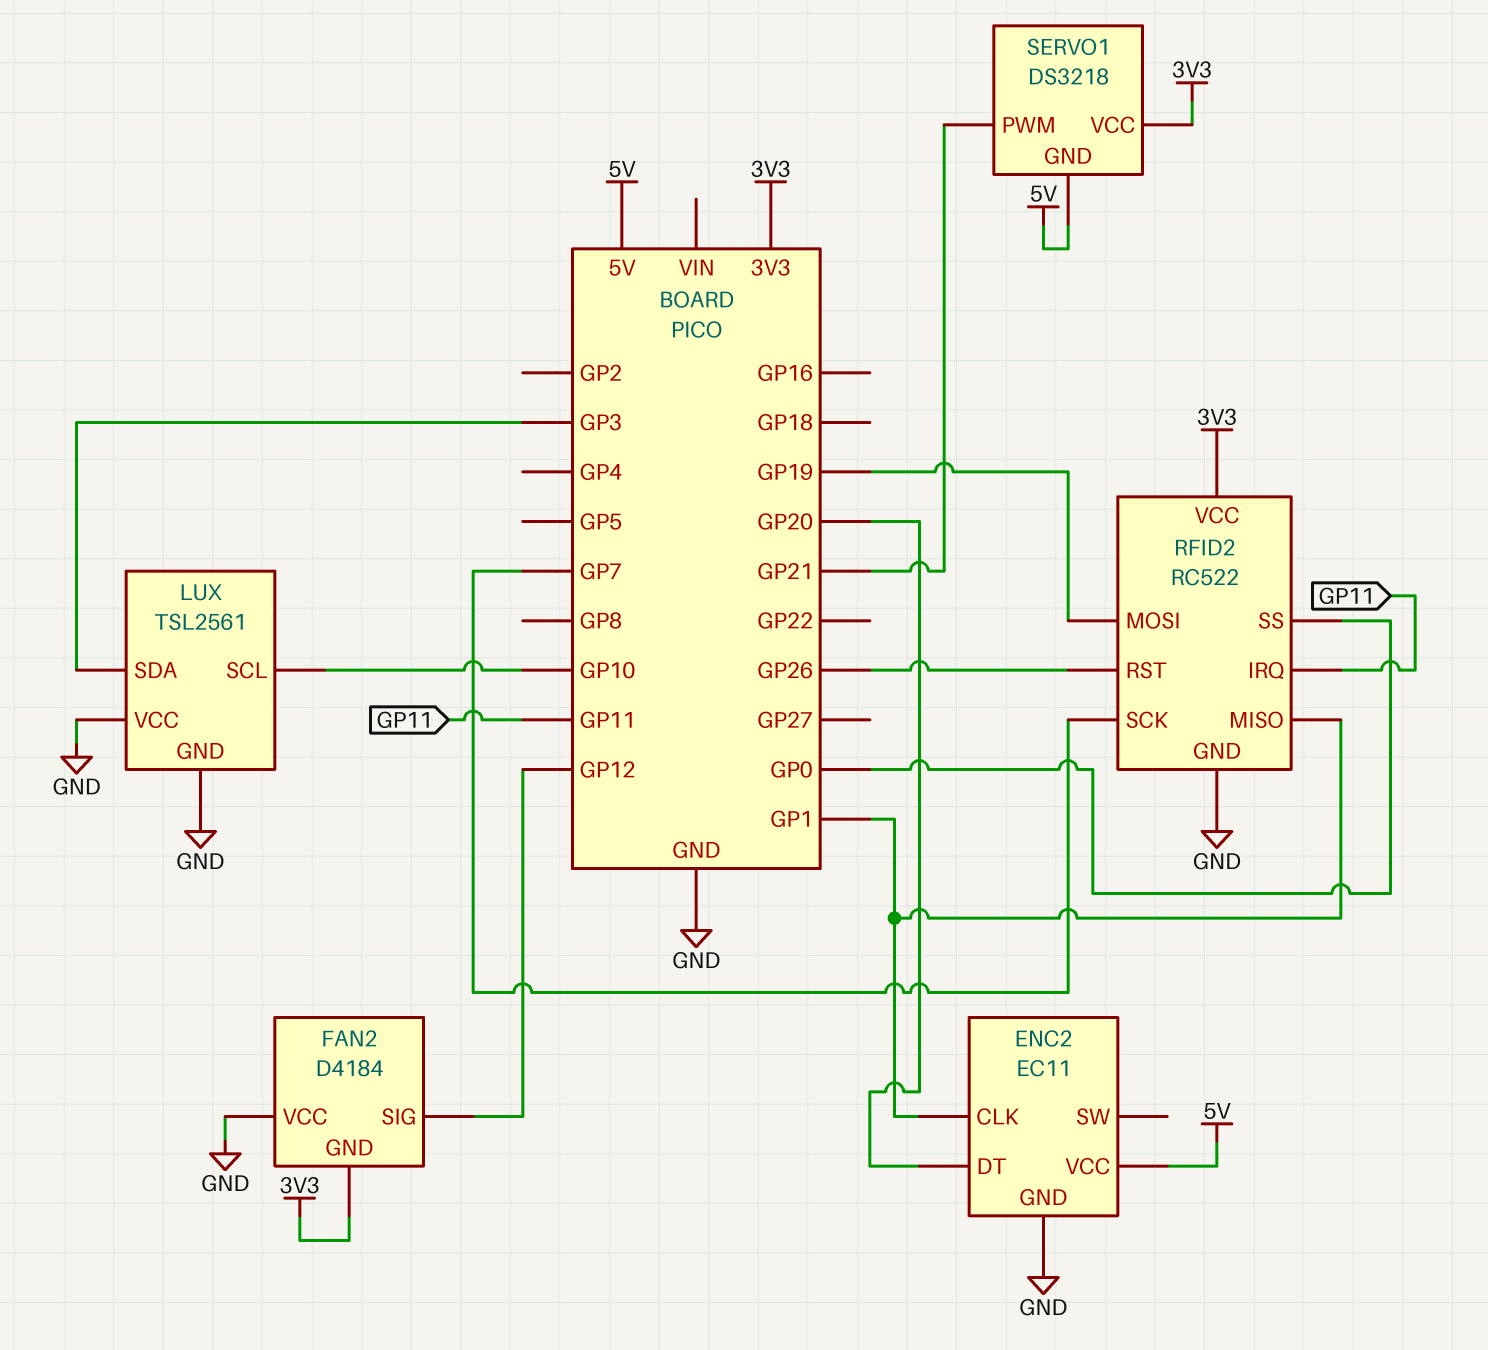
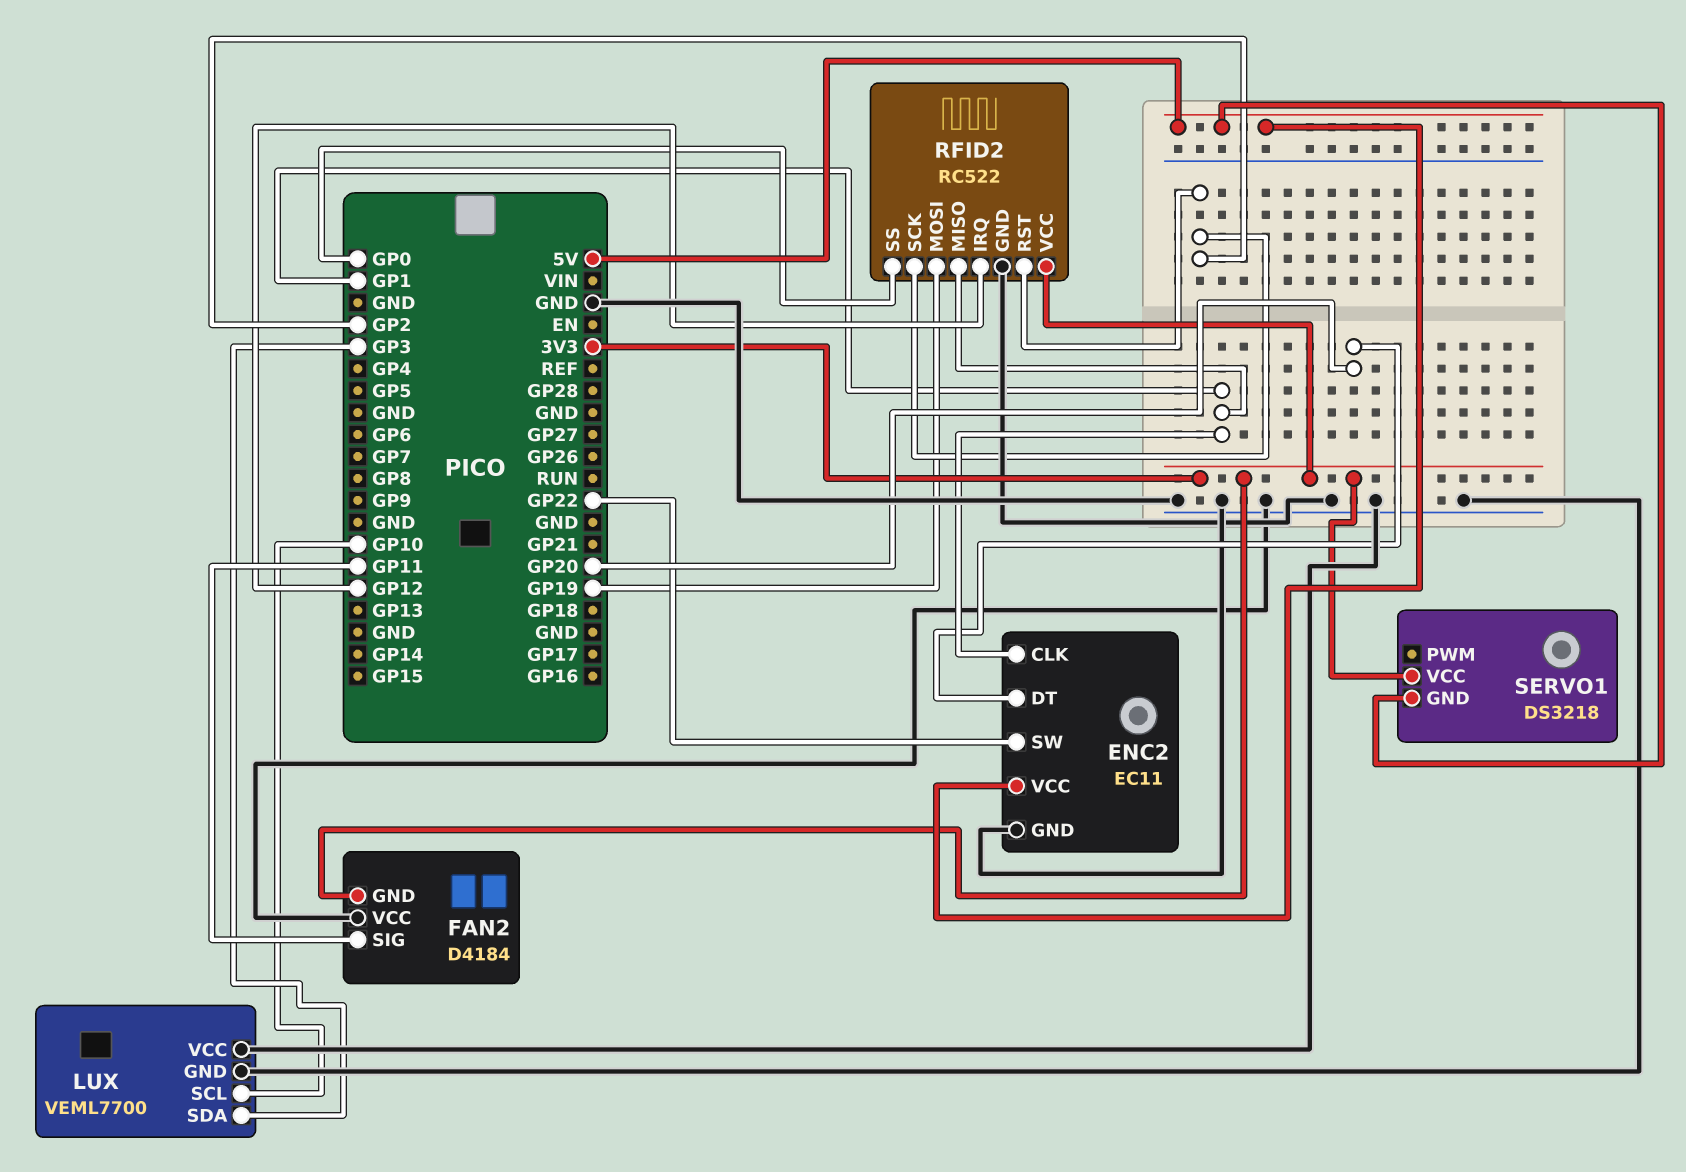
ENC2 pin SW: none -> GP22
FAN2 pin SIG: GP12 -> GP11
LUX: TSL2561 -> VEML7700
RFID2 pin IRQ: GP11 -> GP12
RFID2 pin RST: GP26 -> GP2
RFID2 pin SCK: GP7 -> GP2
SERVO1 pin PWM: GP21 -> none

